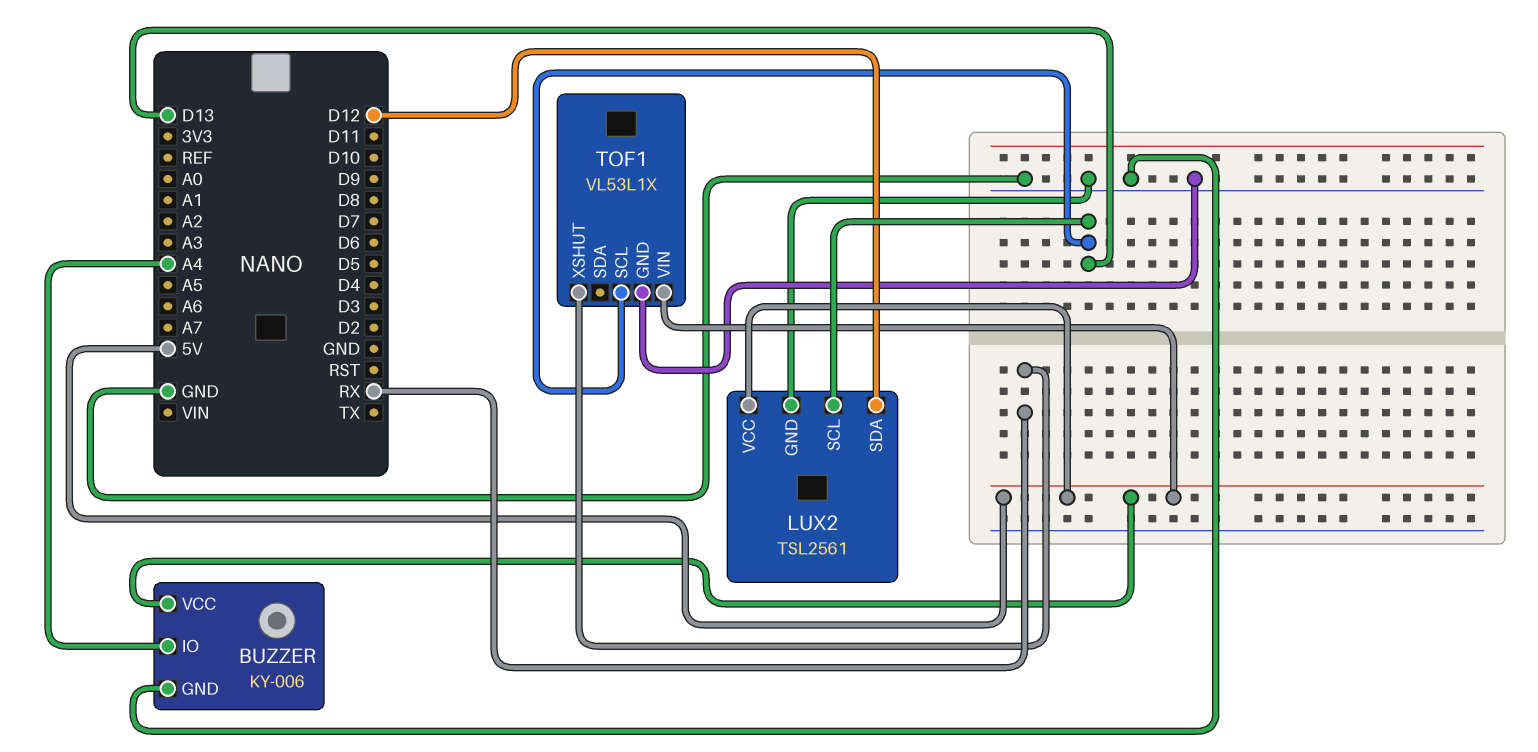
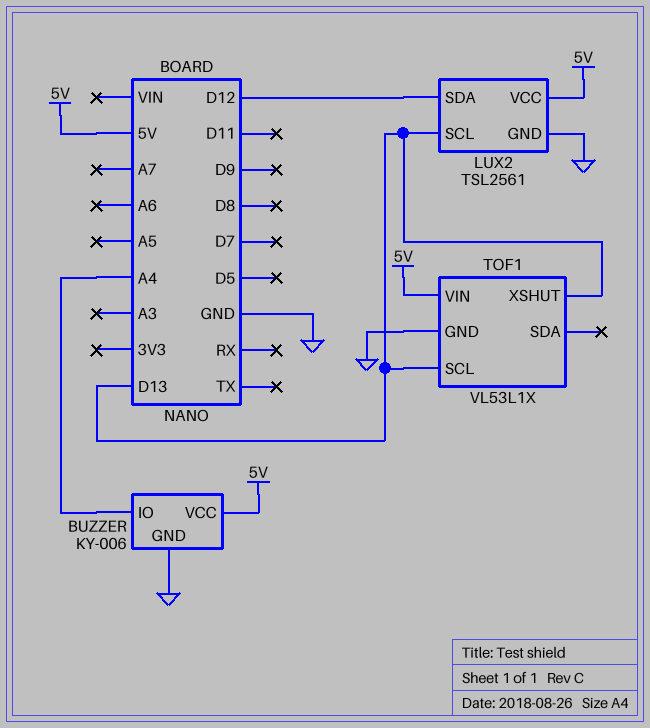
TOF1 pin XSHUT: RX -> D13

